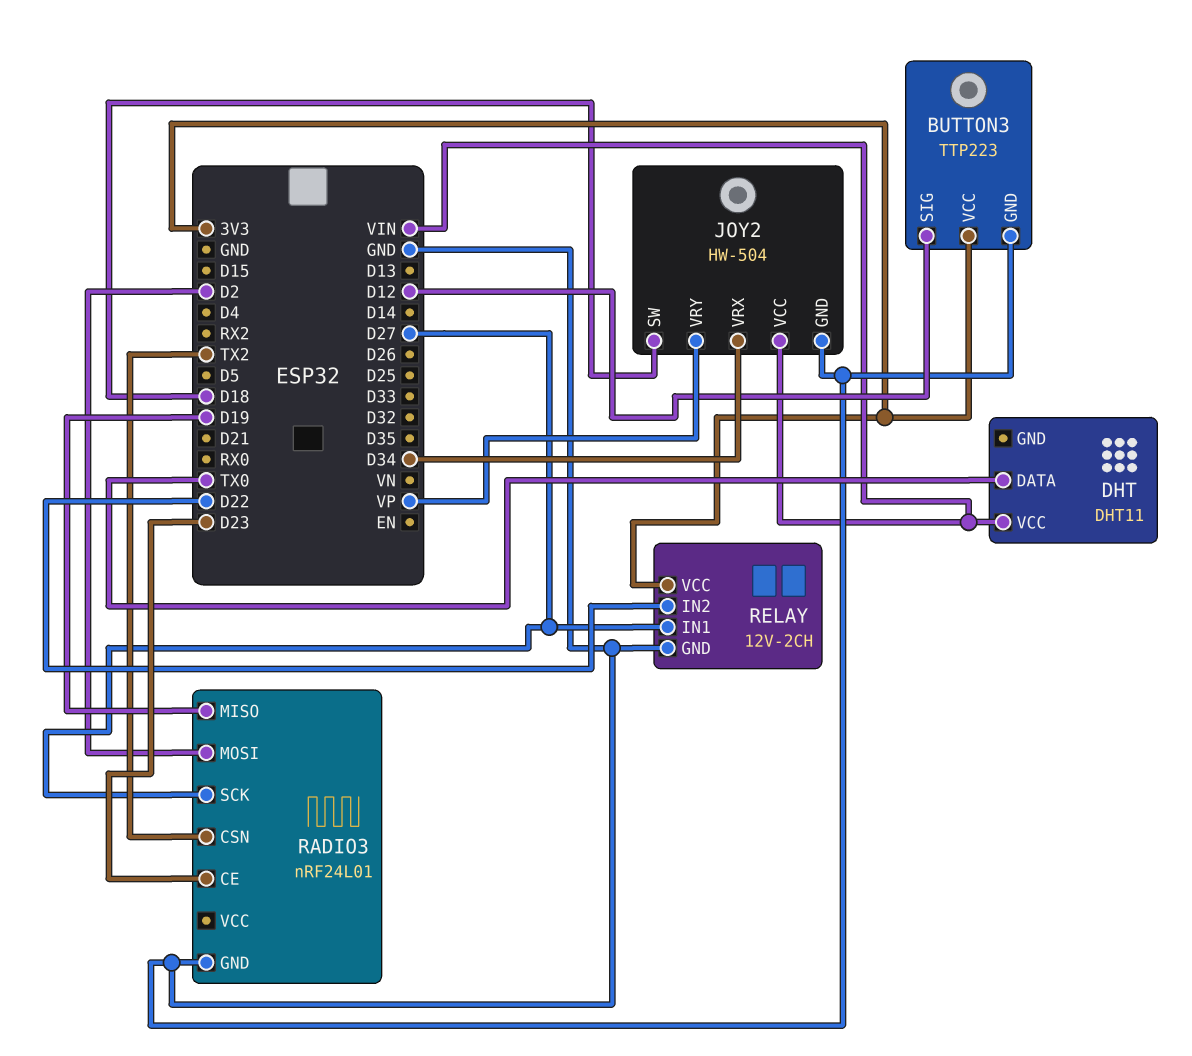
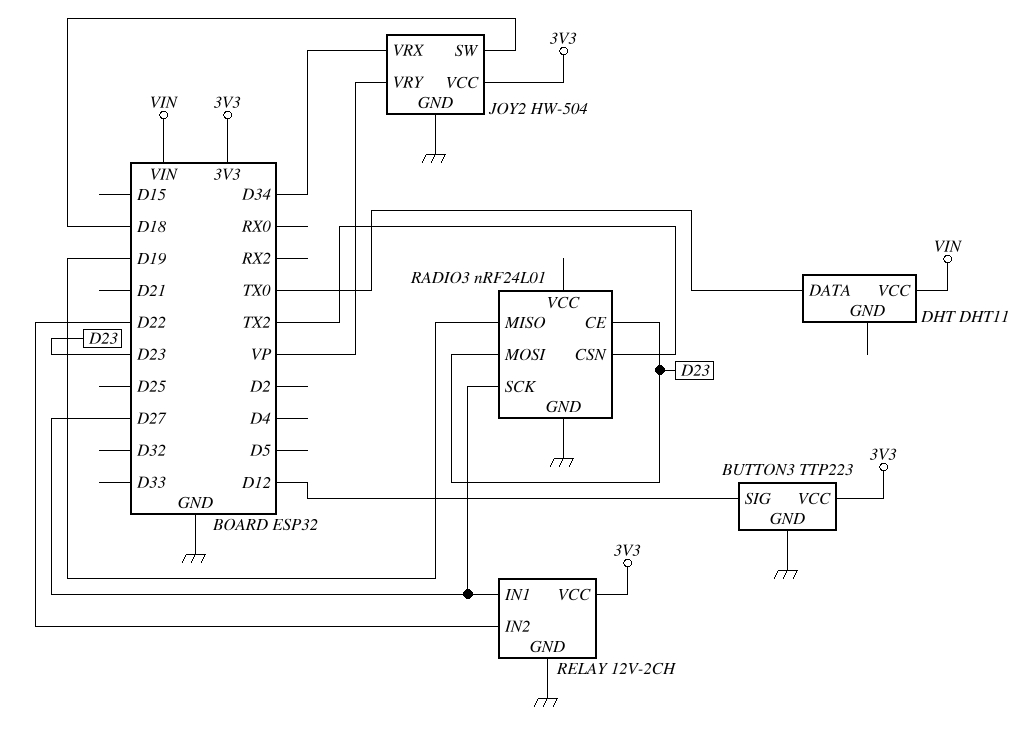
JOY2 pin VCC: VIN -> 3V3
RADIO3 pin MOSI: D2 -> D23

